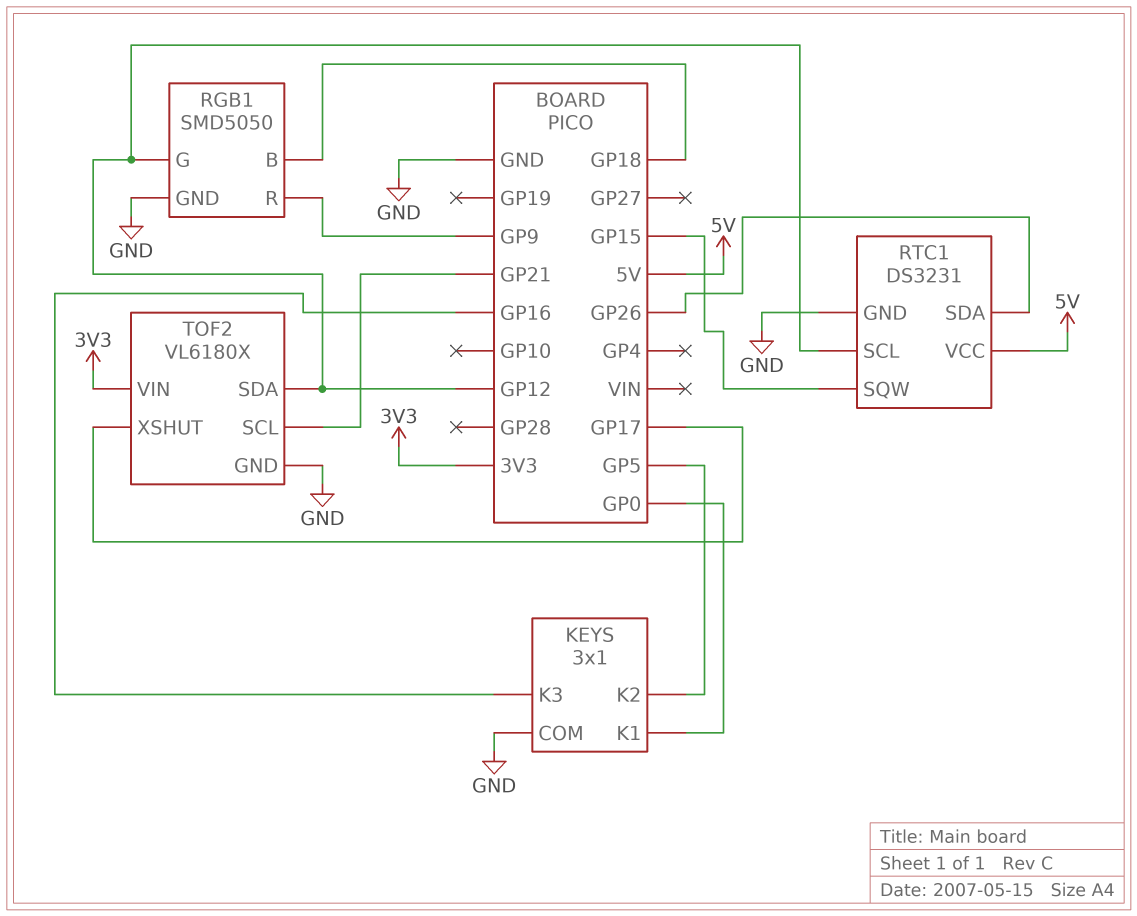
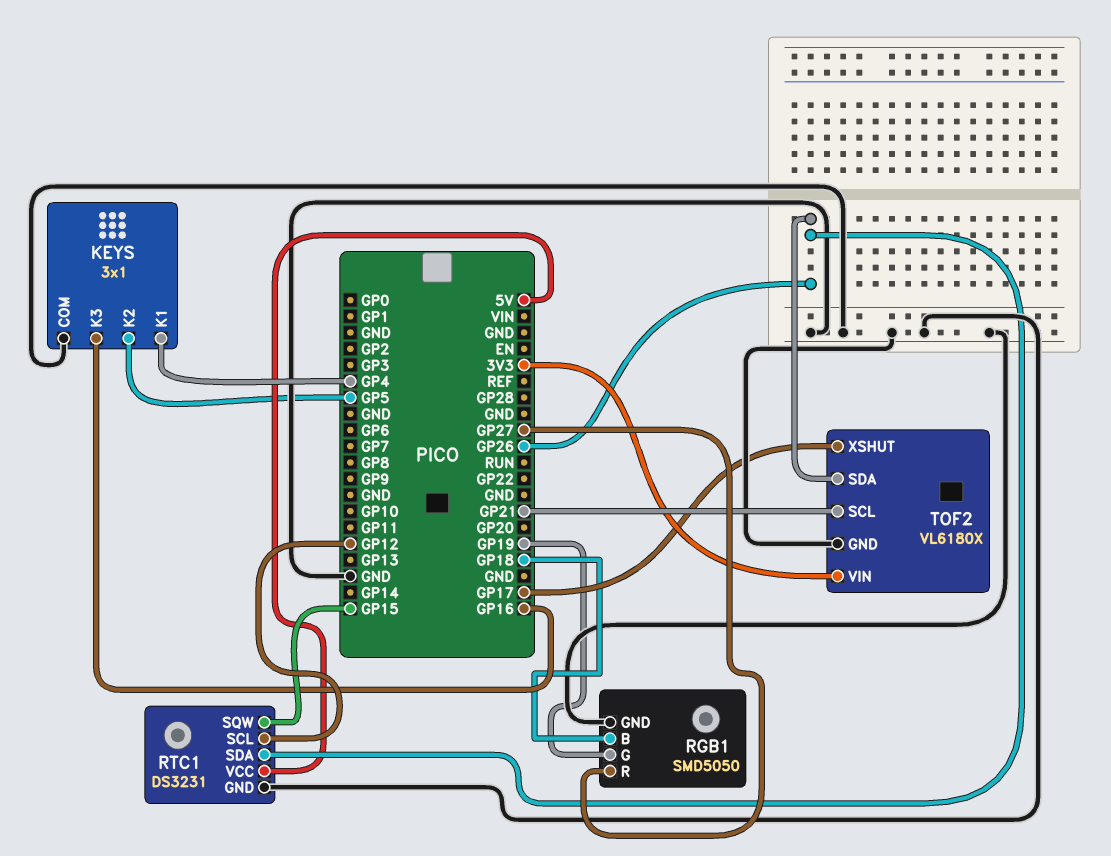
KEYS pin K1: GP0 -> GP4
RGB1 pin G: GP12 -> GP19
RGB1 pin R: GP9 -> GP27
TOF2 pin SDA: GP12 -> GP26

